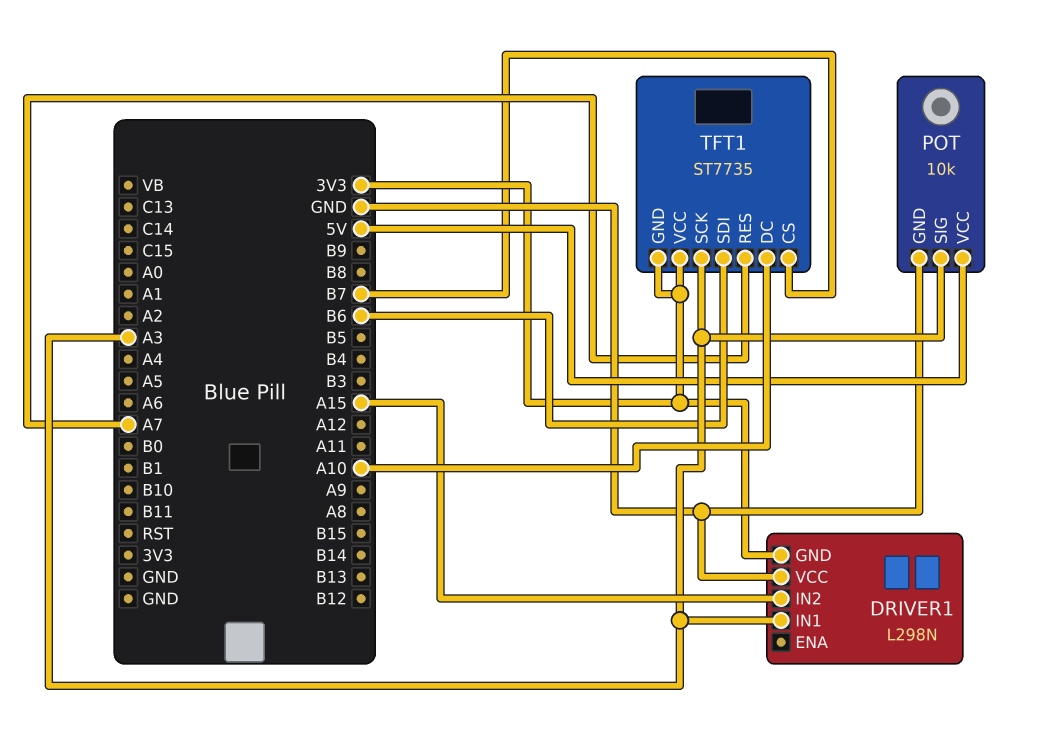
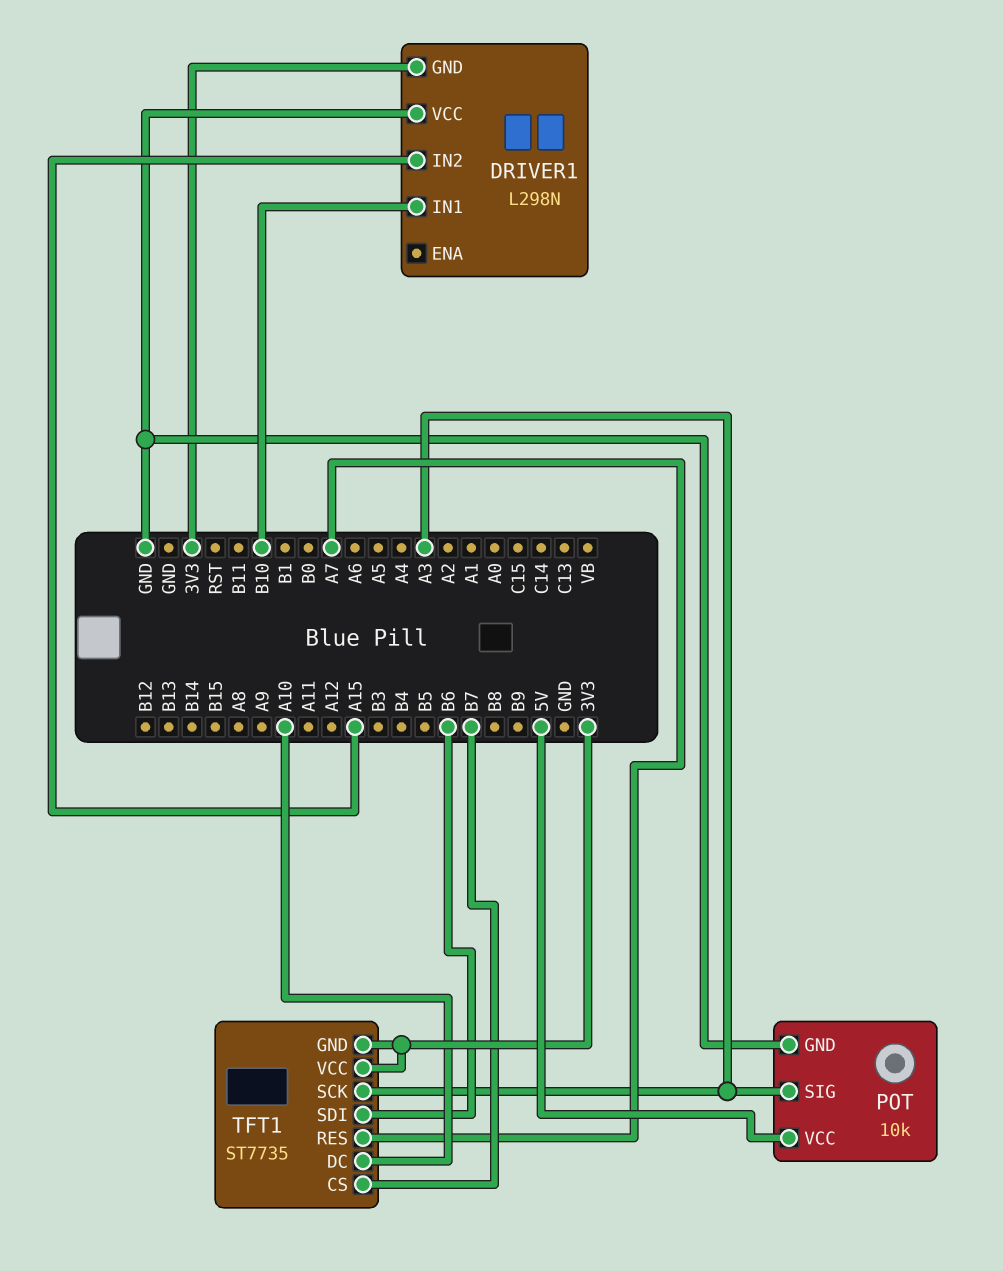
DRIVER1 pin IN1: A3 -> B10

